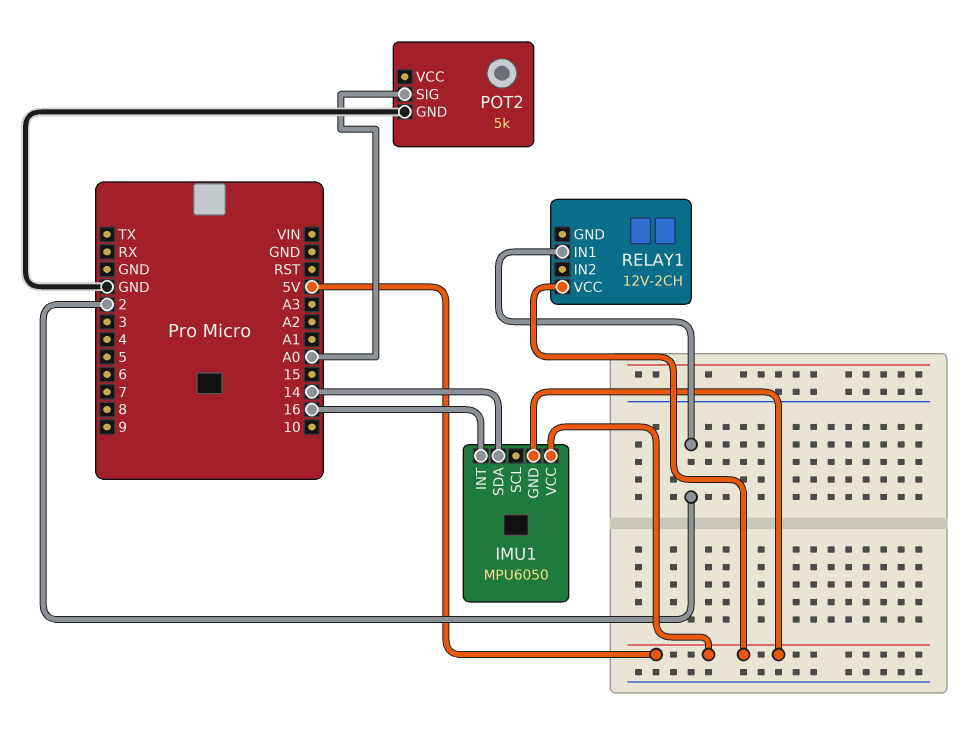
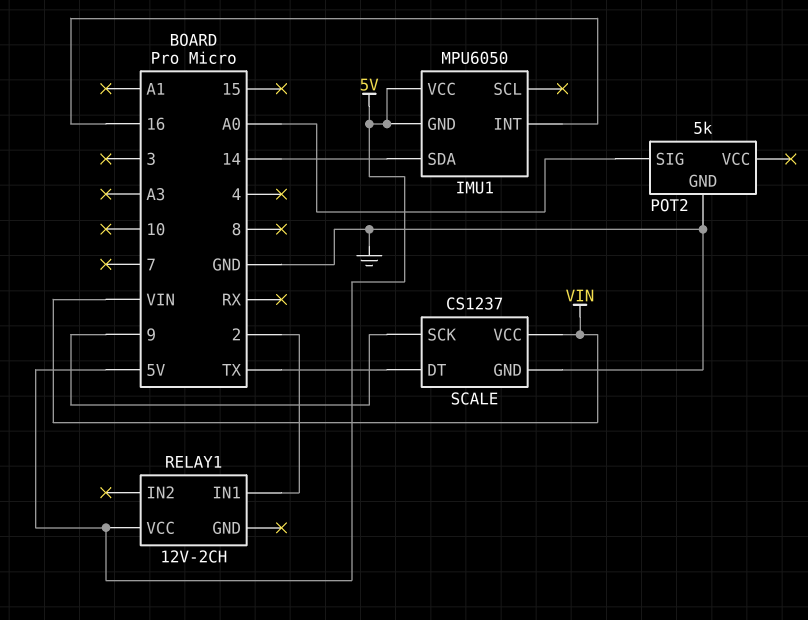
SCALE: none -> CS1237
SCALE pin DT: none -> TX
SCALE pin GND: none -> GND
SCALE pin SCK: none -> 9
SCALE pin VCC: none -> VIN

